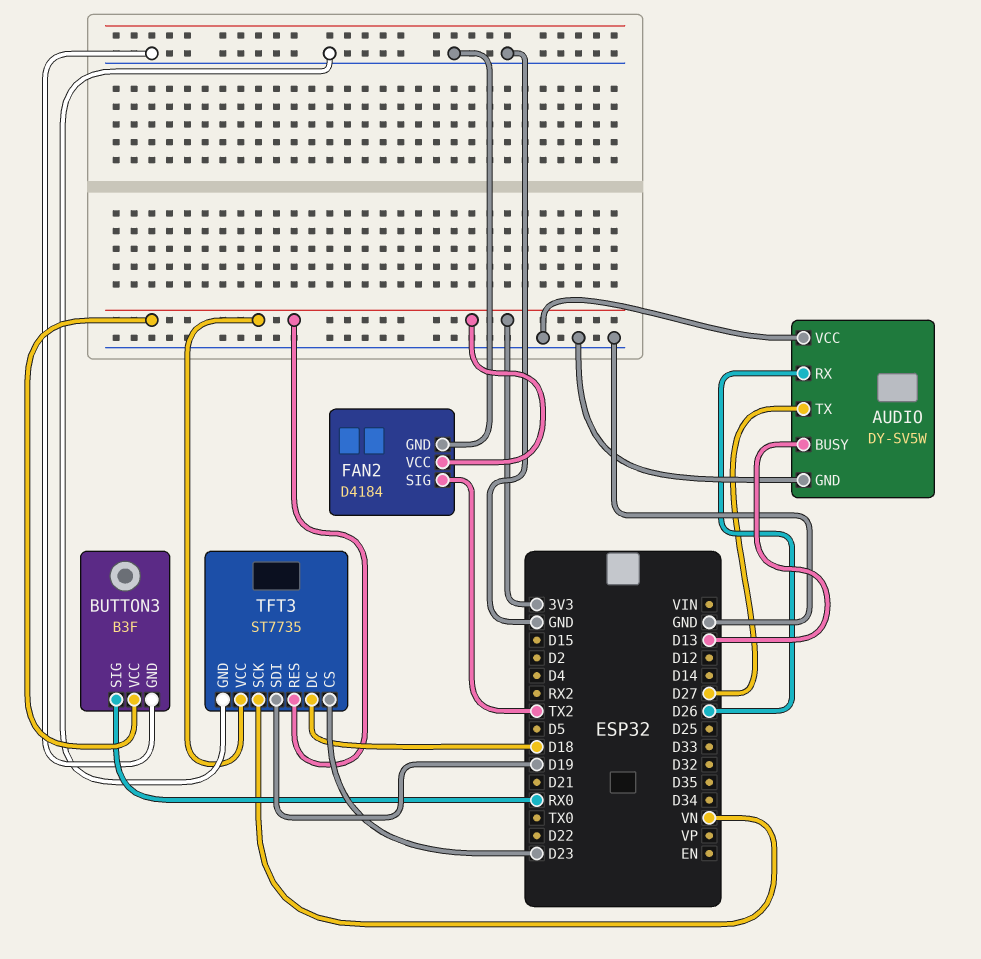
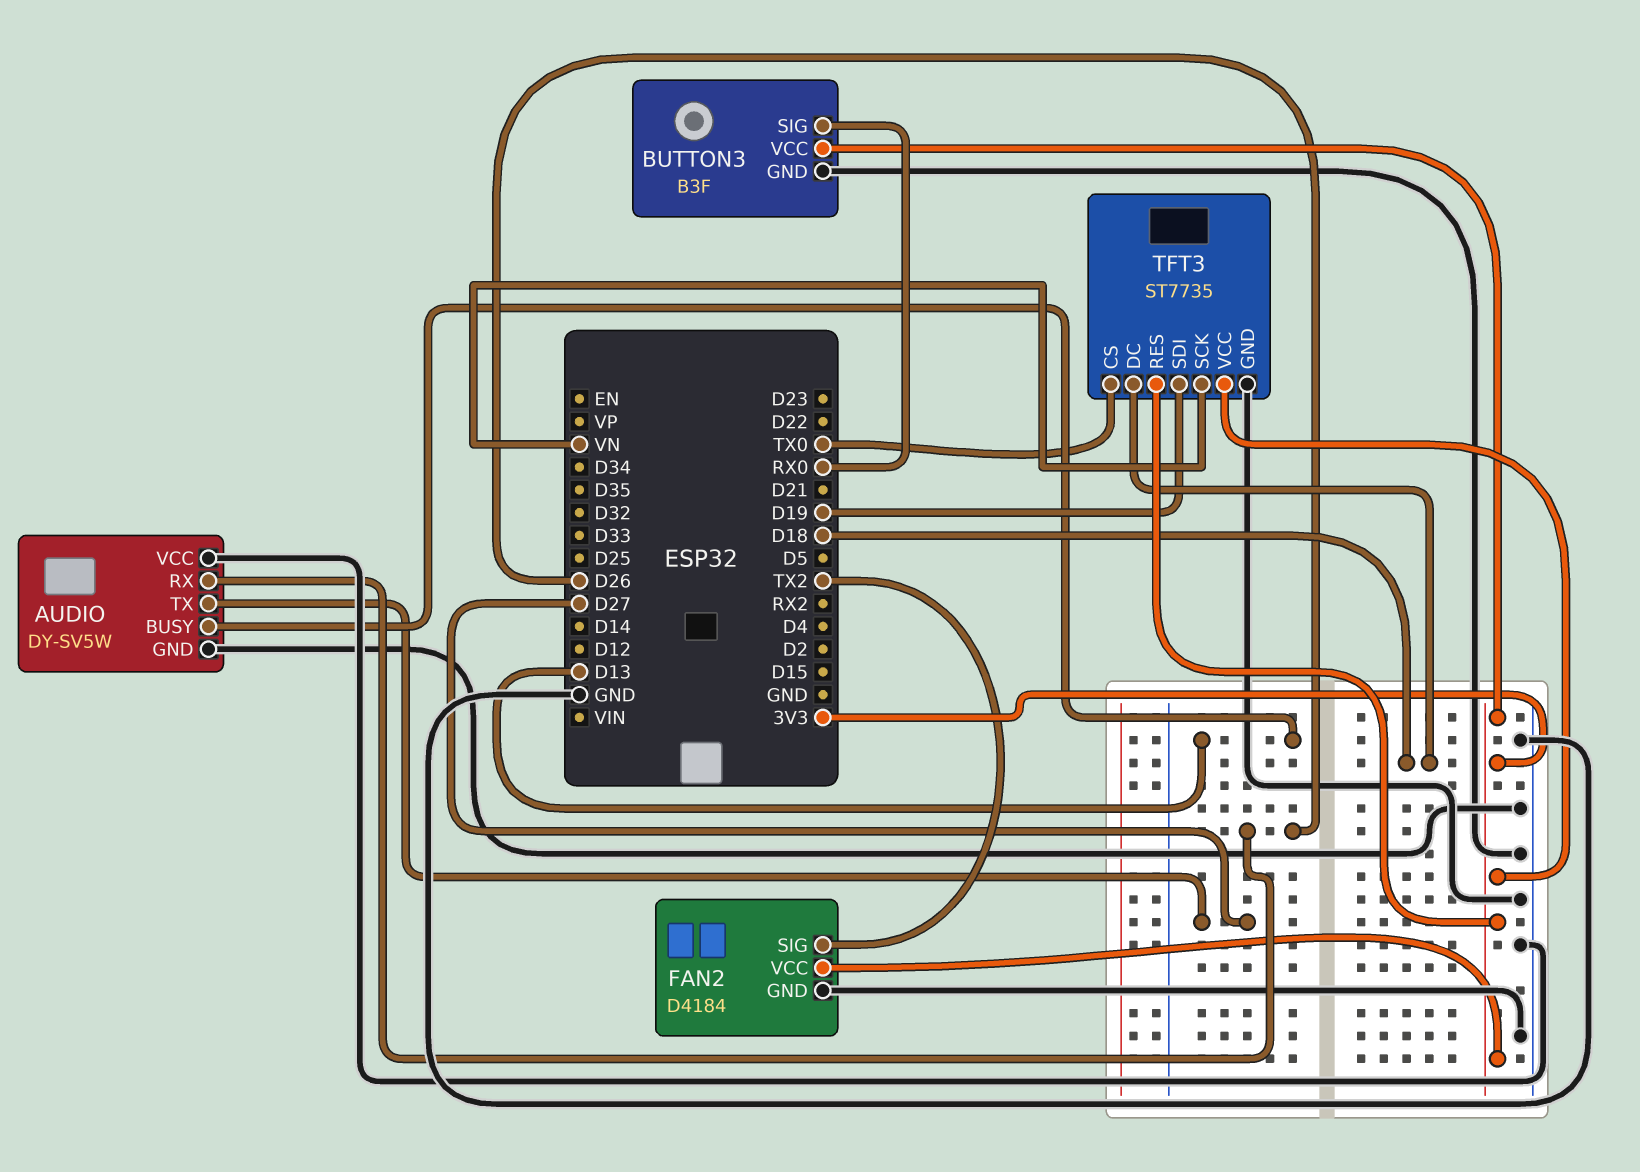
TFT3 pin CS: D23 -> TX0

